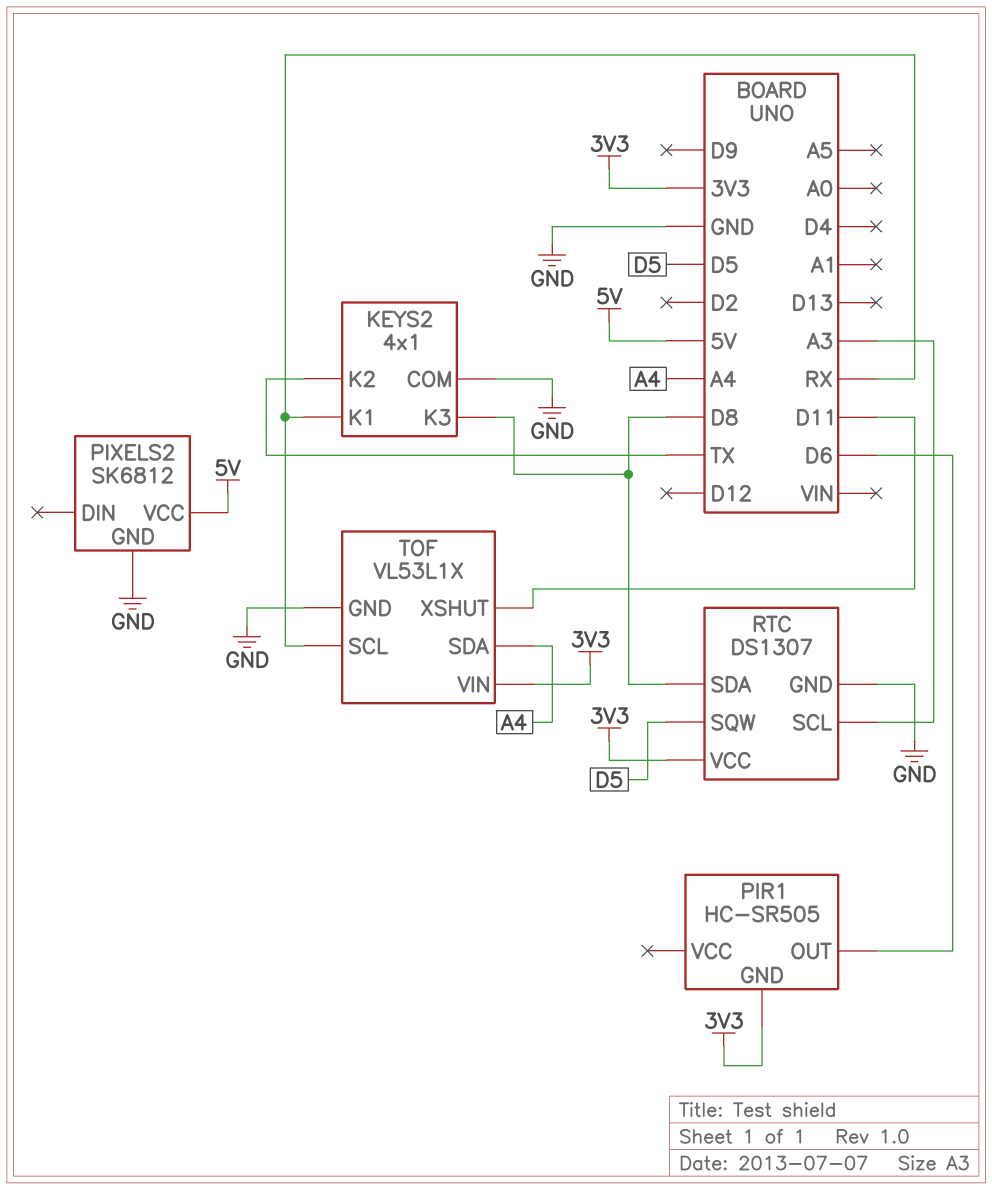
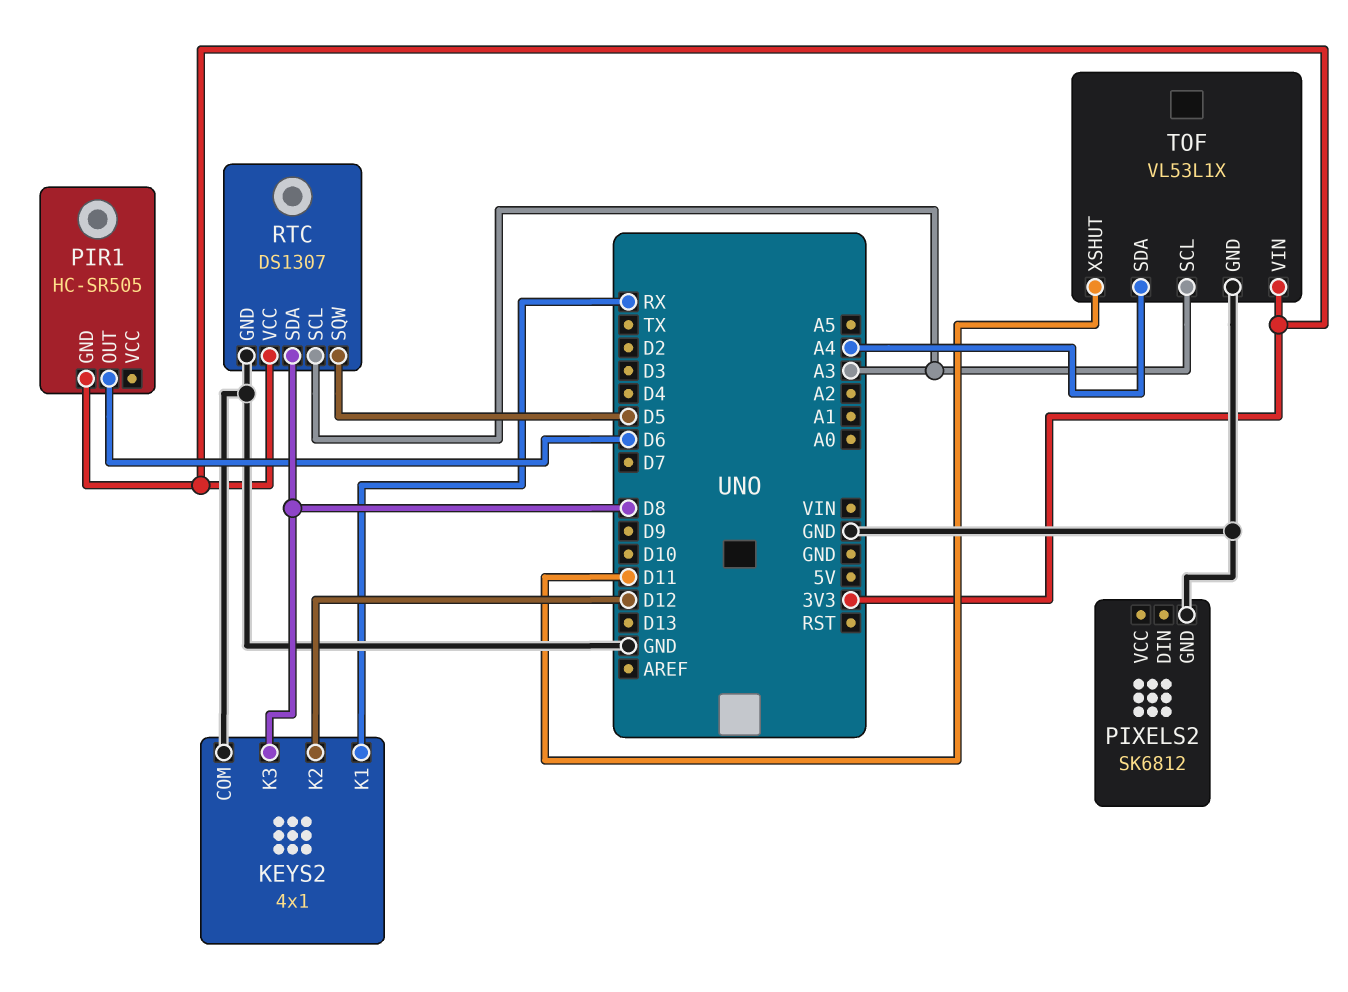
KEYS2 pin K2: TX -> D12
PIXELS2 pin VCC: 5V -> none
TOF pin SCL: RX -> A3

